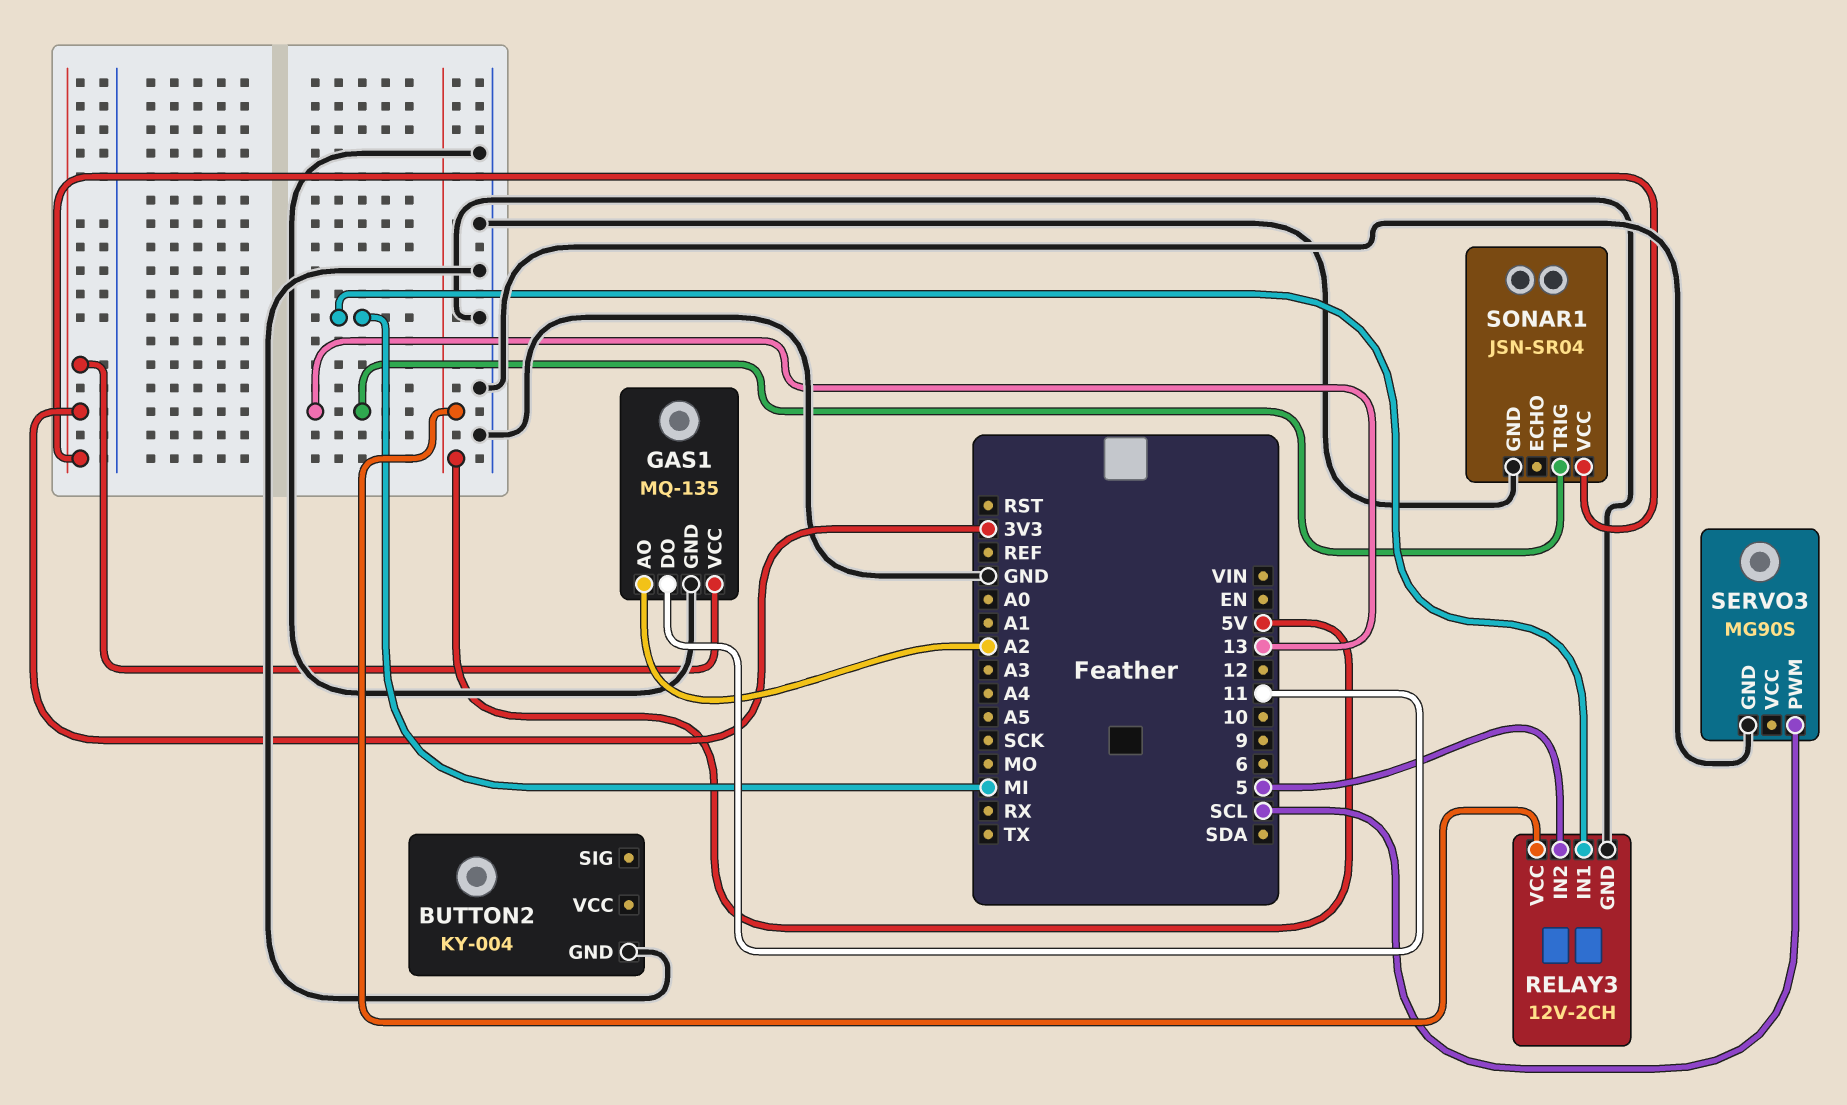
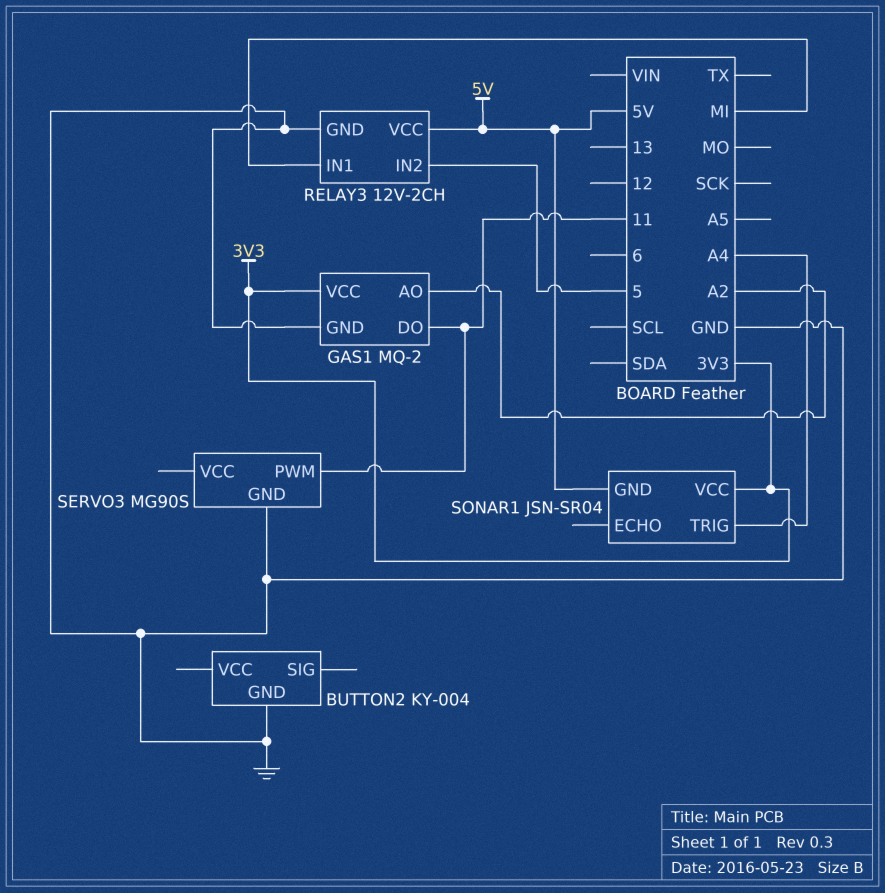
GAS1: MQ-135 -> MQ-2
SERVO3 pin PWM: SCL -> 11
SONAR1 pin GND: GND -> 5V
SONAR1 pin TRIG: 13 -> A4

